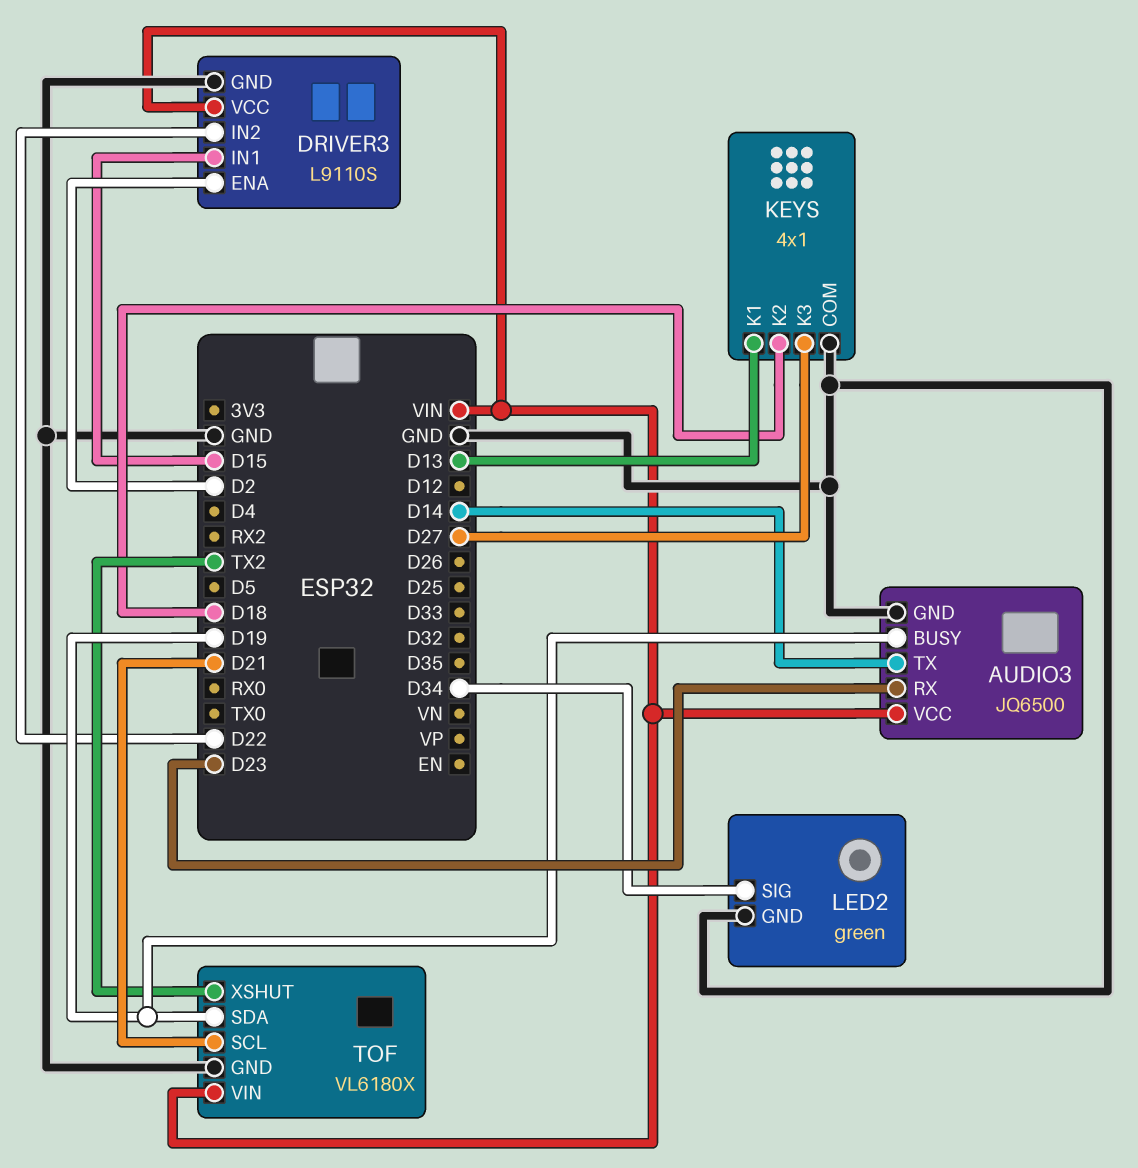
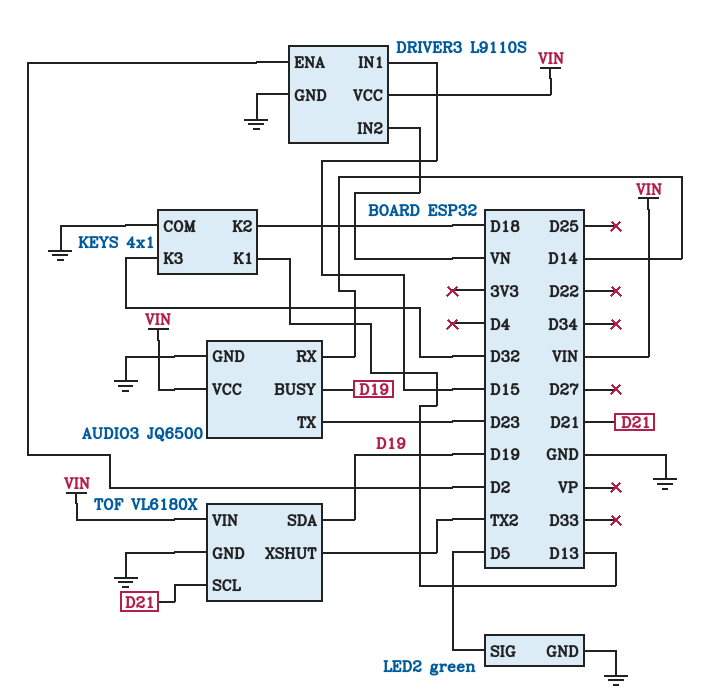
AUDIO3 pin RX: D23 -> D14
AUDIO3 pin TX: D14 -> D23
DRIVER3 pin IN2: D22 -> VN
KEYS pin K3: D27 -> D32
LED2 pin SIG: D34 -> D5

